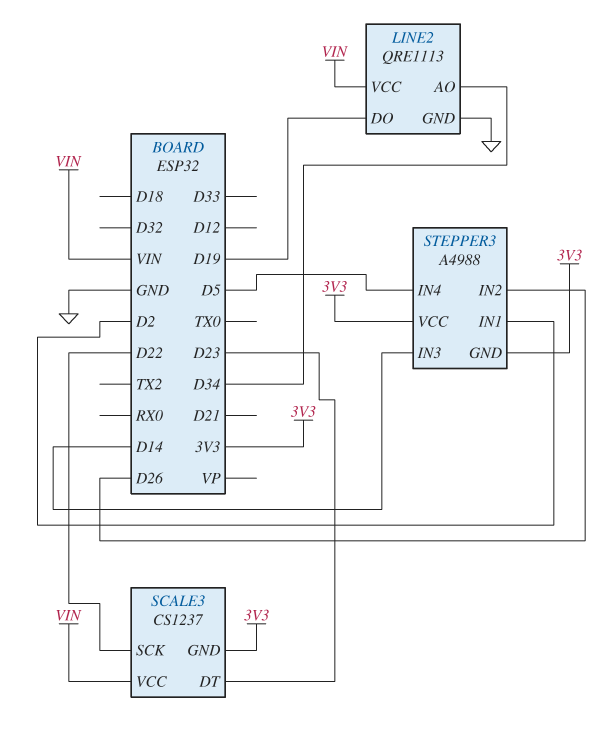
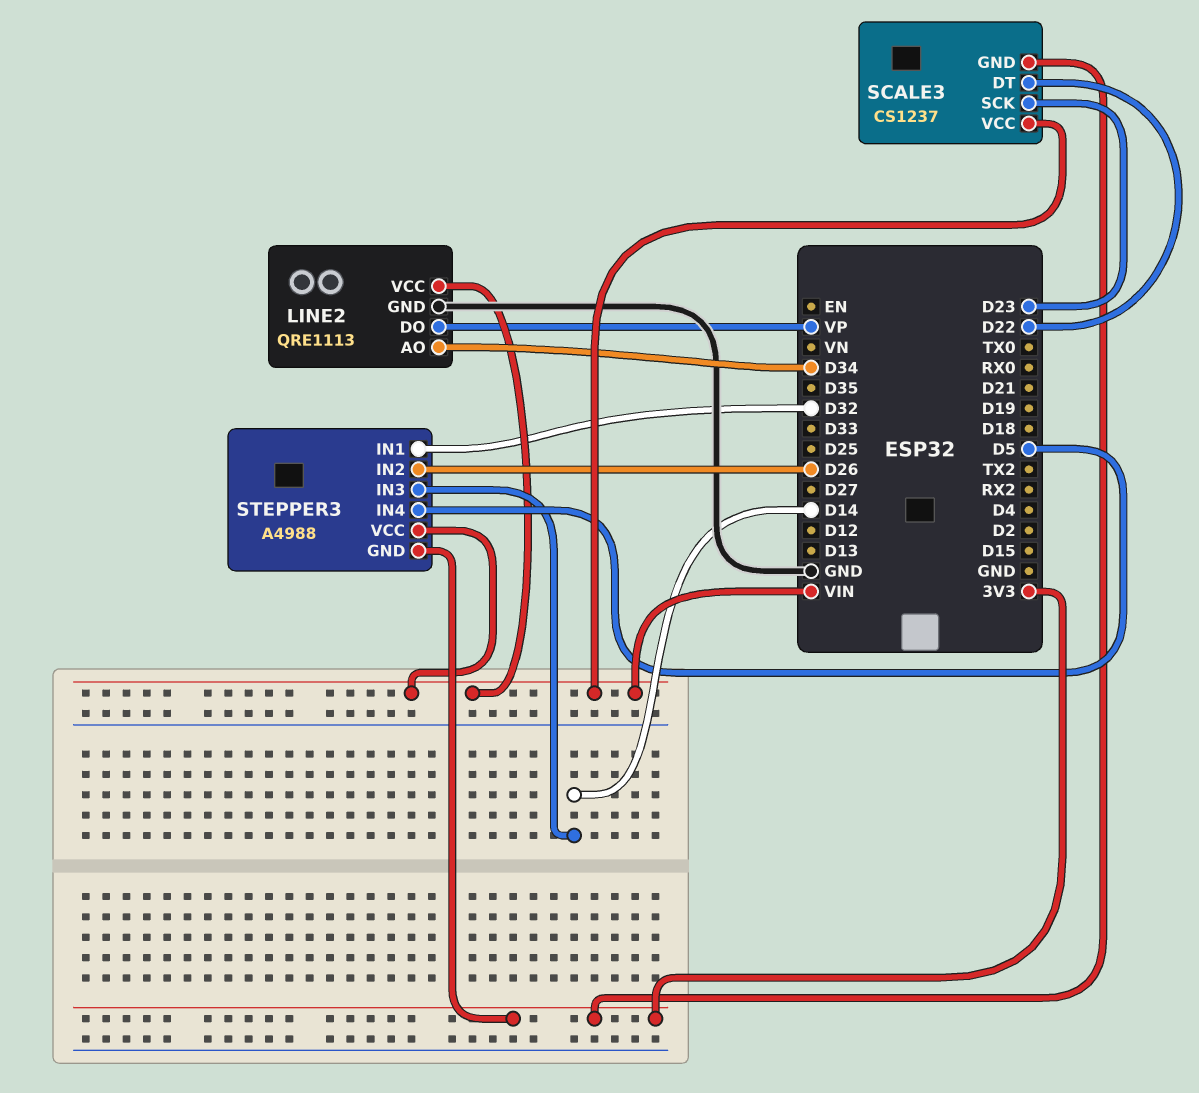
LINE2 pin DO: D19 -> VP
SCALE3 pin DT: D23 -> D22
SCALE3 pin SCK: D22 -> D23
STEPPER3 pin IN1: D2 -> D32
STEPPER3 pin VCC: 3V3 -> VIN

